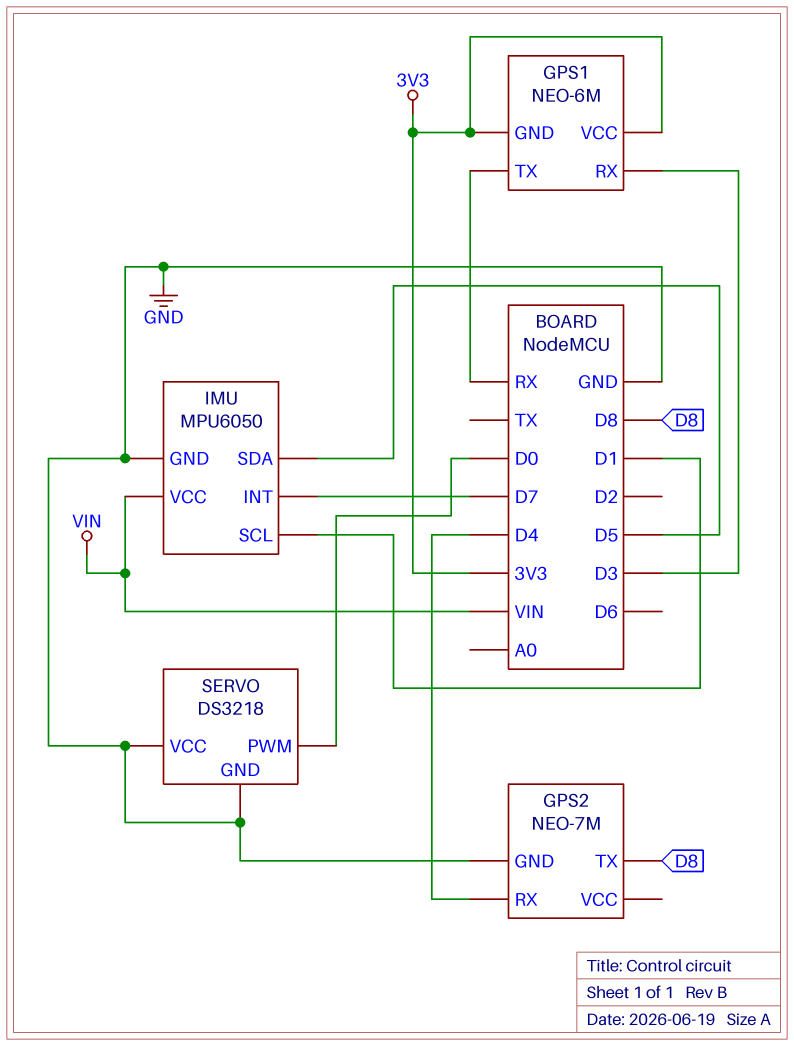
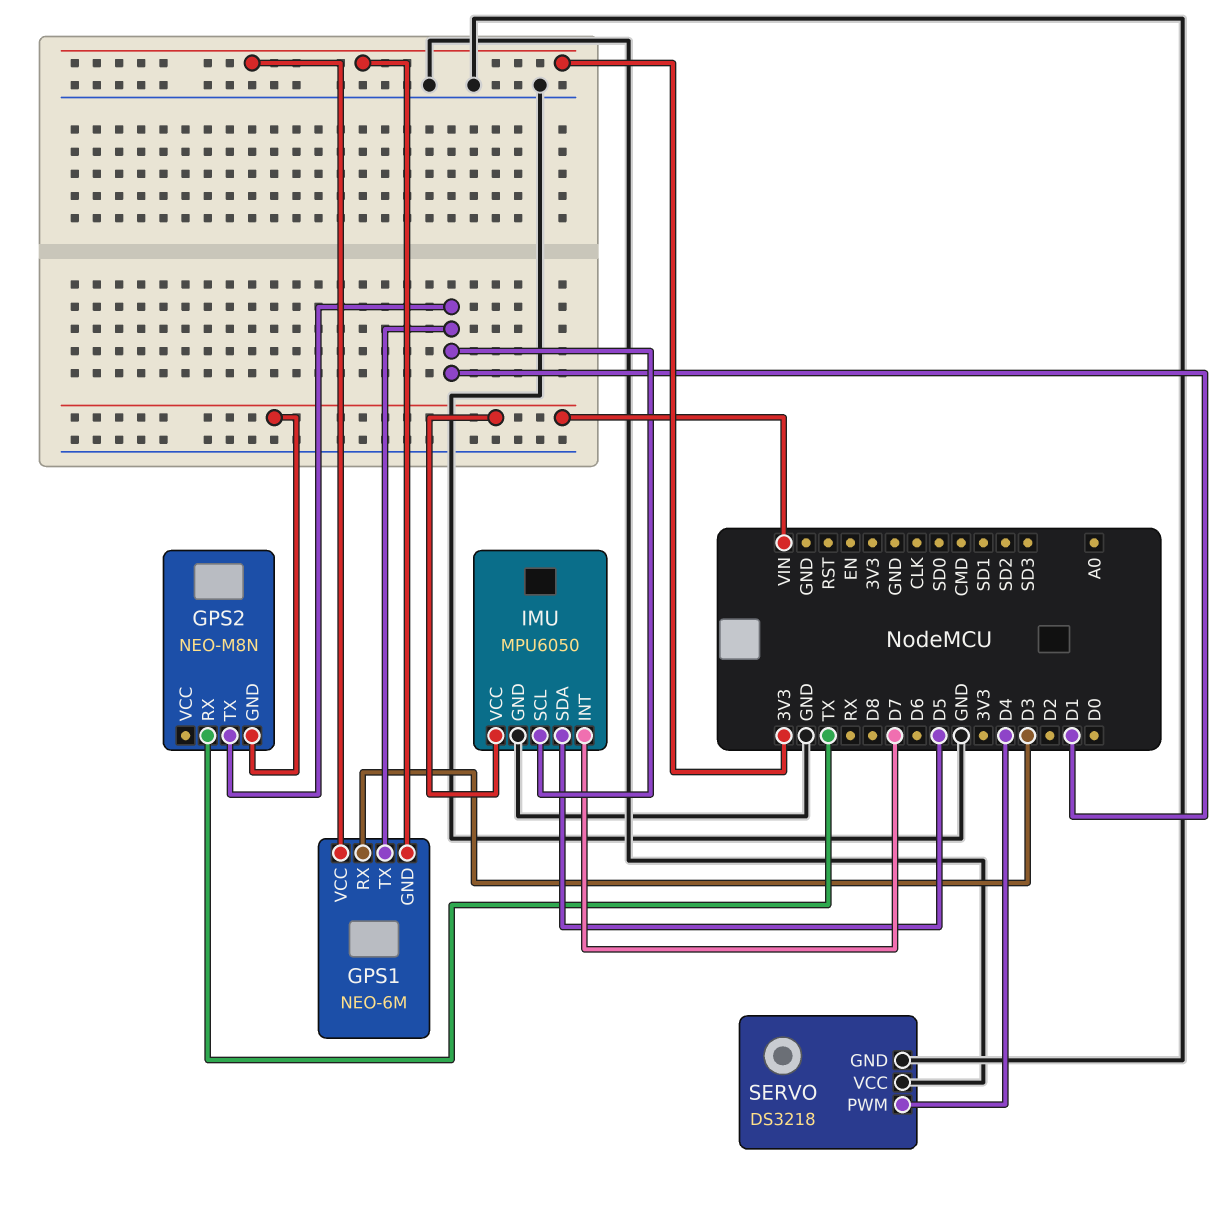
GPS1 pin TX: RX -> D1
GPS2: NEO-7M -> NEO-M8N
GPS2 pin GND: GND -> VIN
GPS2 pin RX: D4 -> TX
GPS2 pin TX: D8 -> D1
SERVO pin PWM: D0 -> D4

